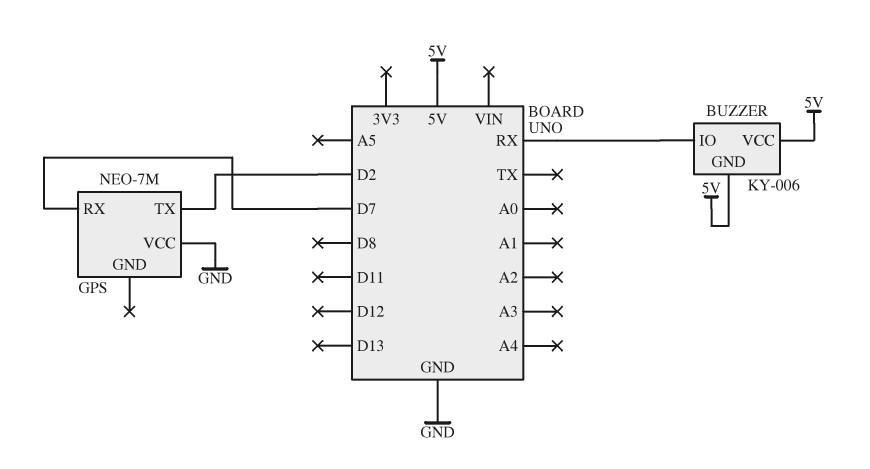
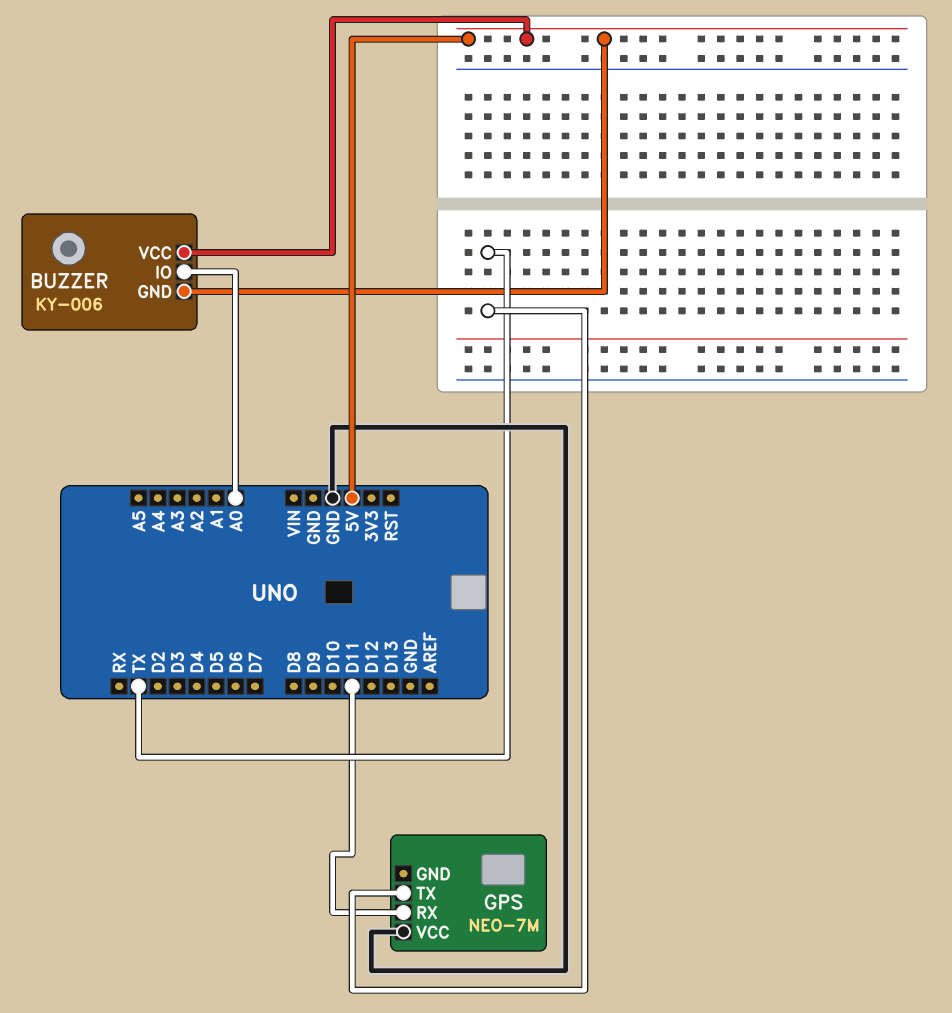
BUZZER pin IO: RX -> A0
GPS pin RX: D7 -> D11
GPS pin TX: D2 -> TX

